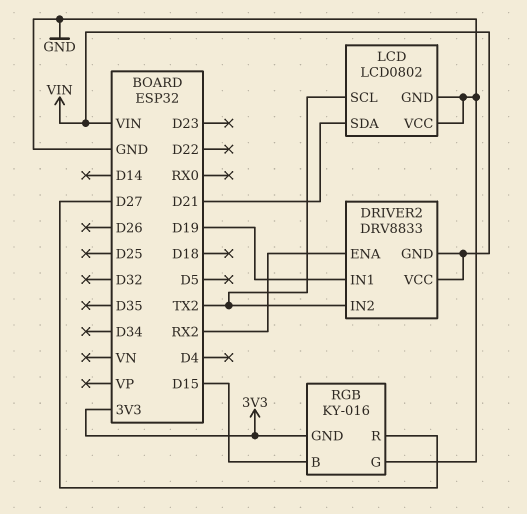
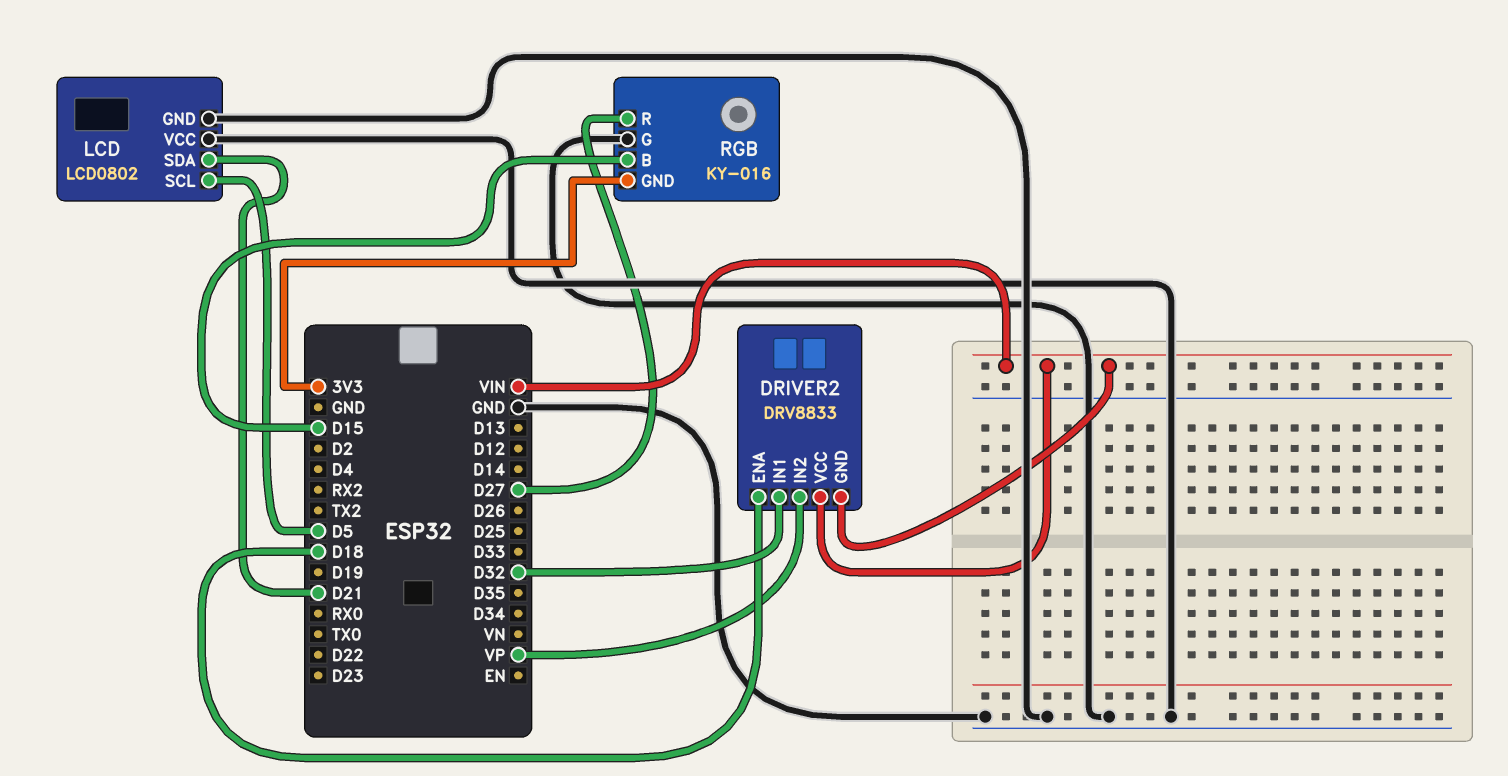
DRIVER2 pin ENA: RX2 -> D18
DRIVER2 pin IN1: D19 -> D32
DRIVER2 pin IN2: TX2 -> VP
LCD pin SCL: TX2 -> D5

